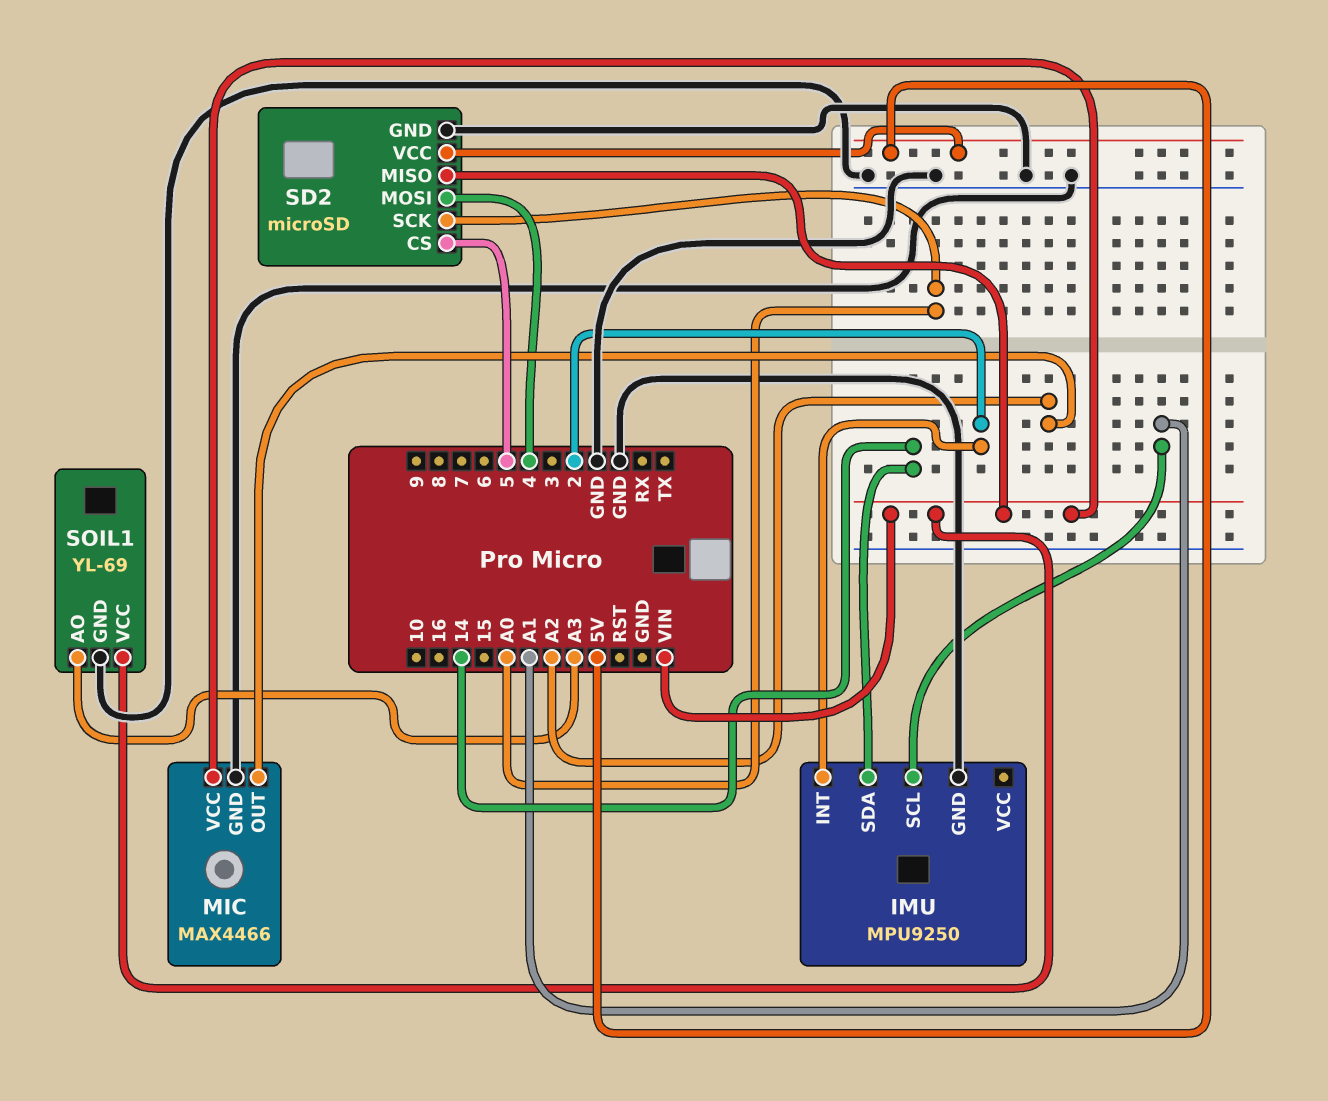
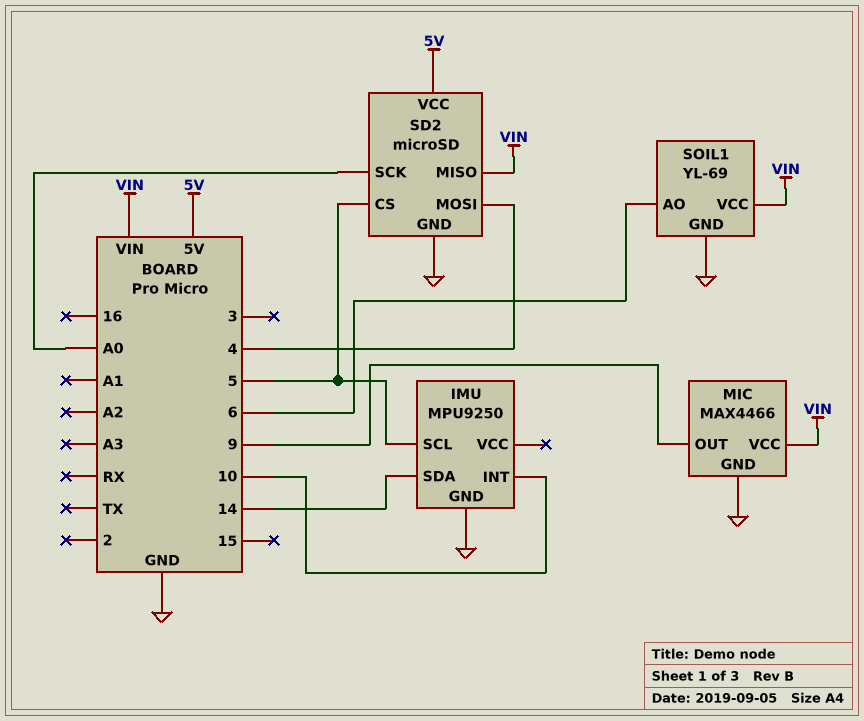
IMU pin INT: 2 -> 10
IMU pin SCL: A1 -> 5
MIC pin OUT: A2 -> 9
SOIL1 pin AO: A3 -> 6

